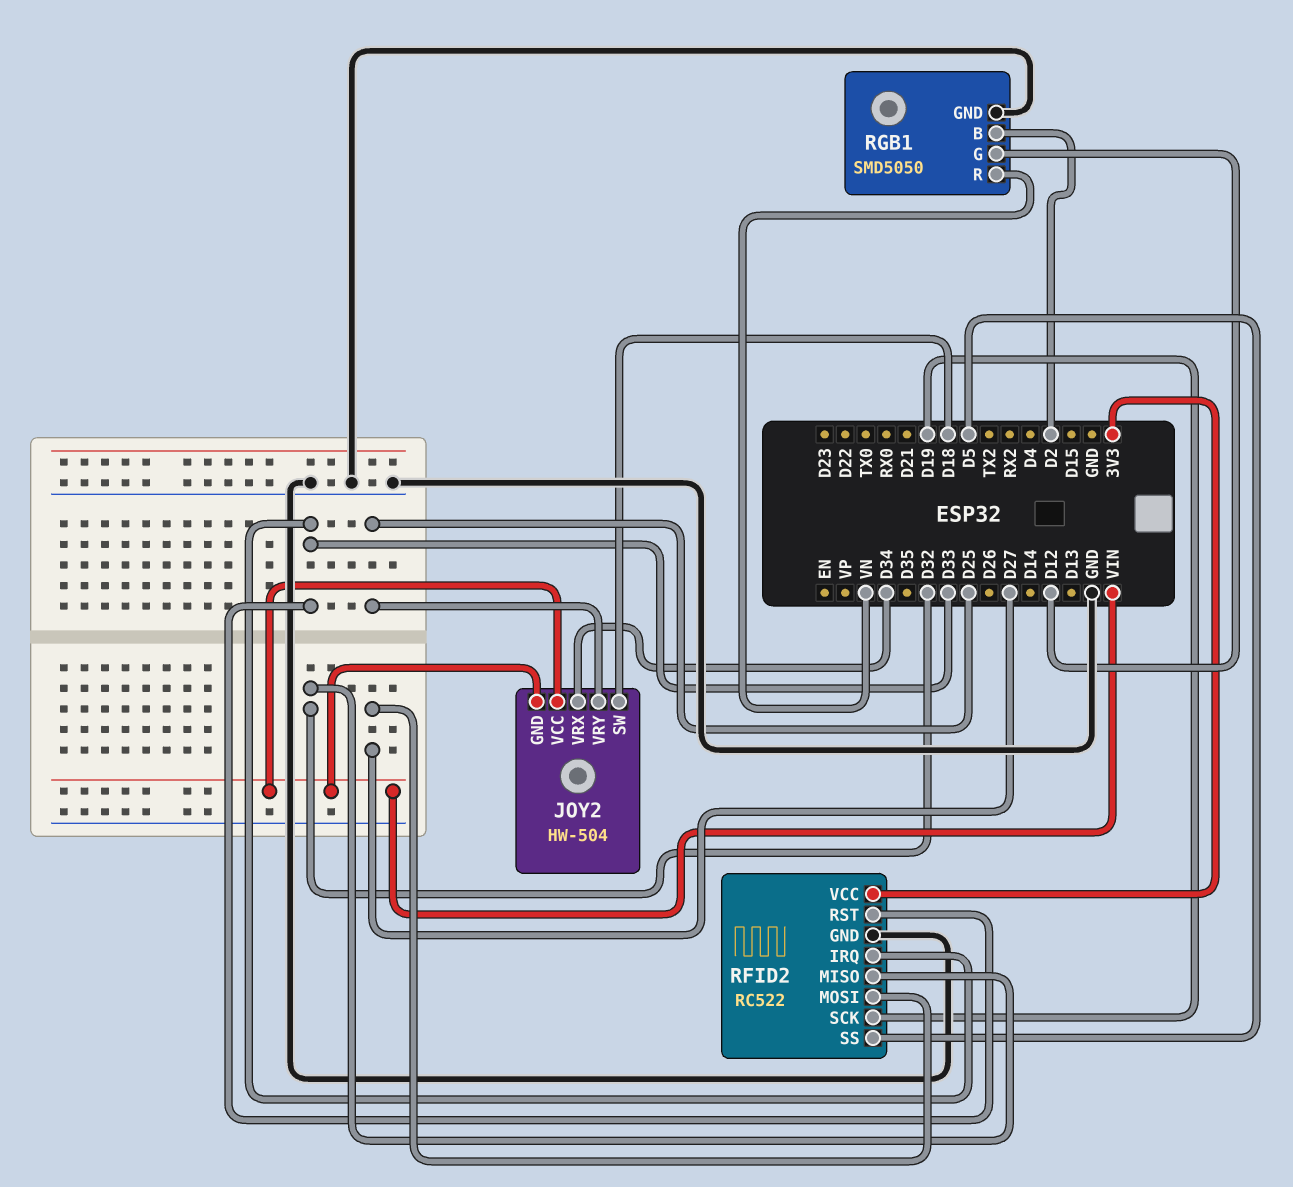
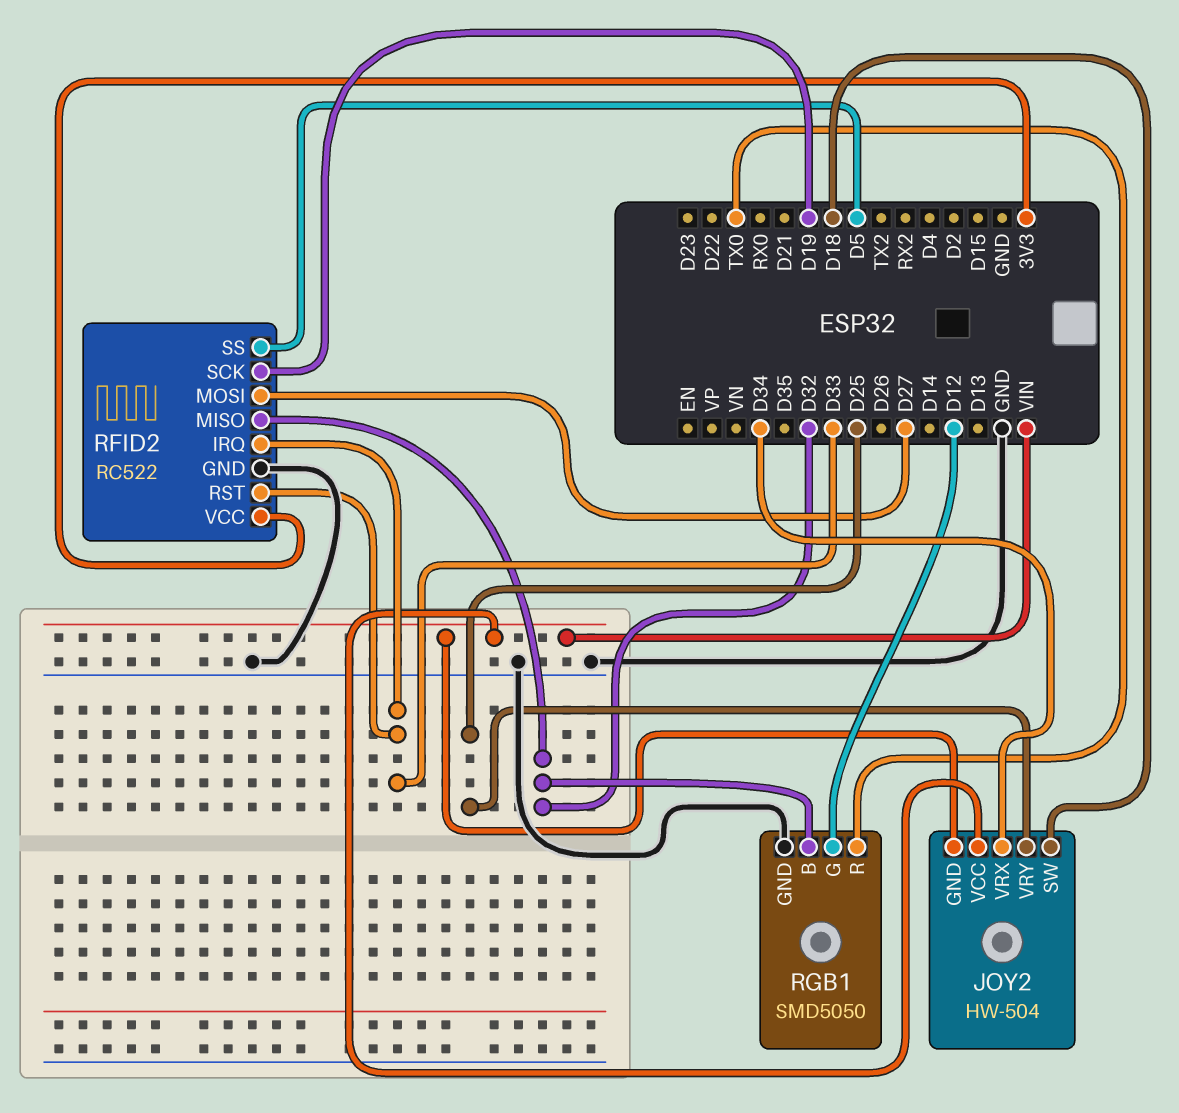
RGB1 pin B: D2 -> D32
RGB1 pin R: VN -> TX0

